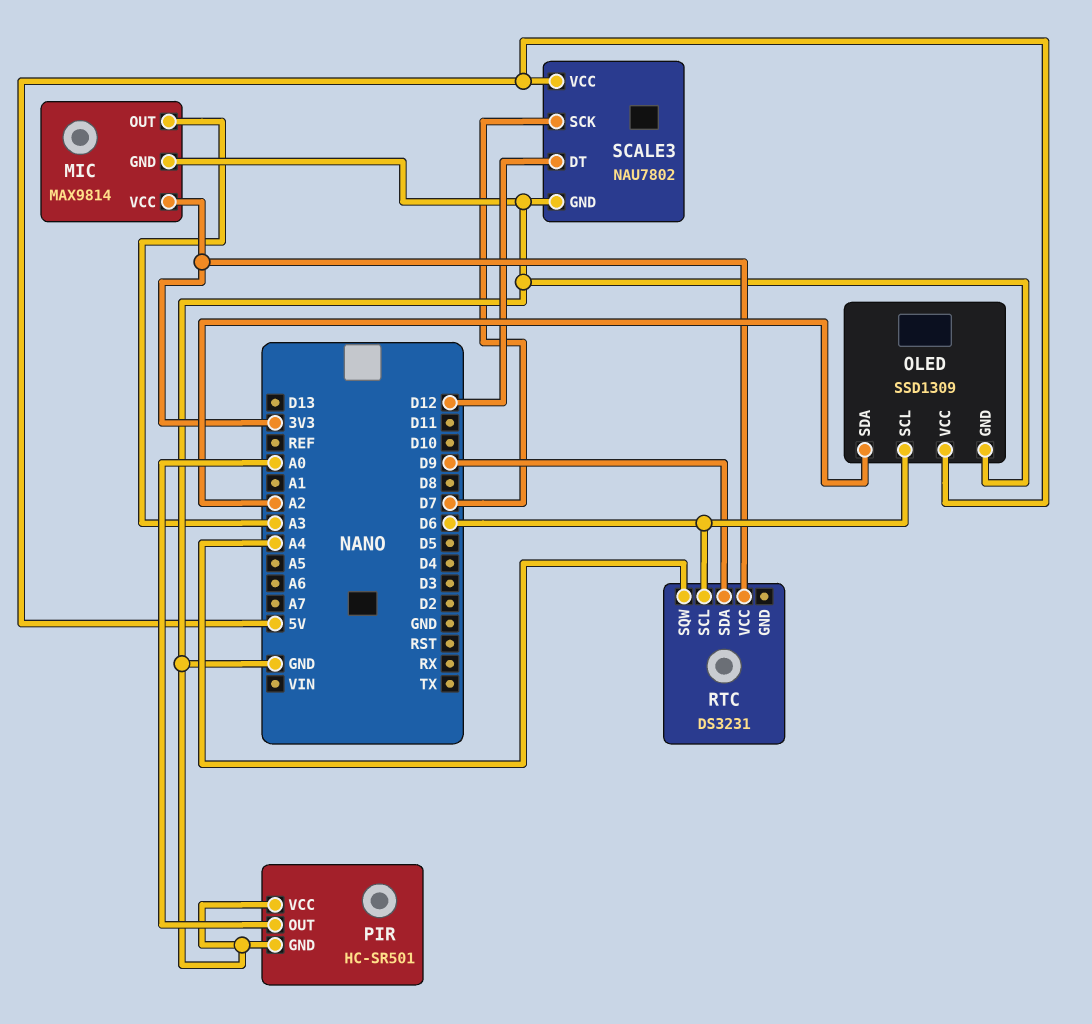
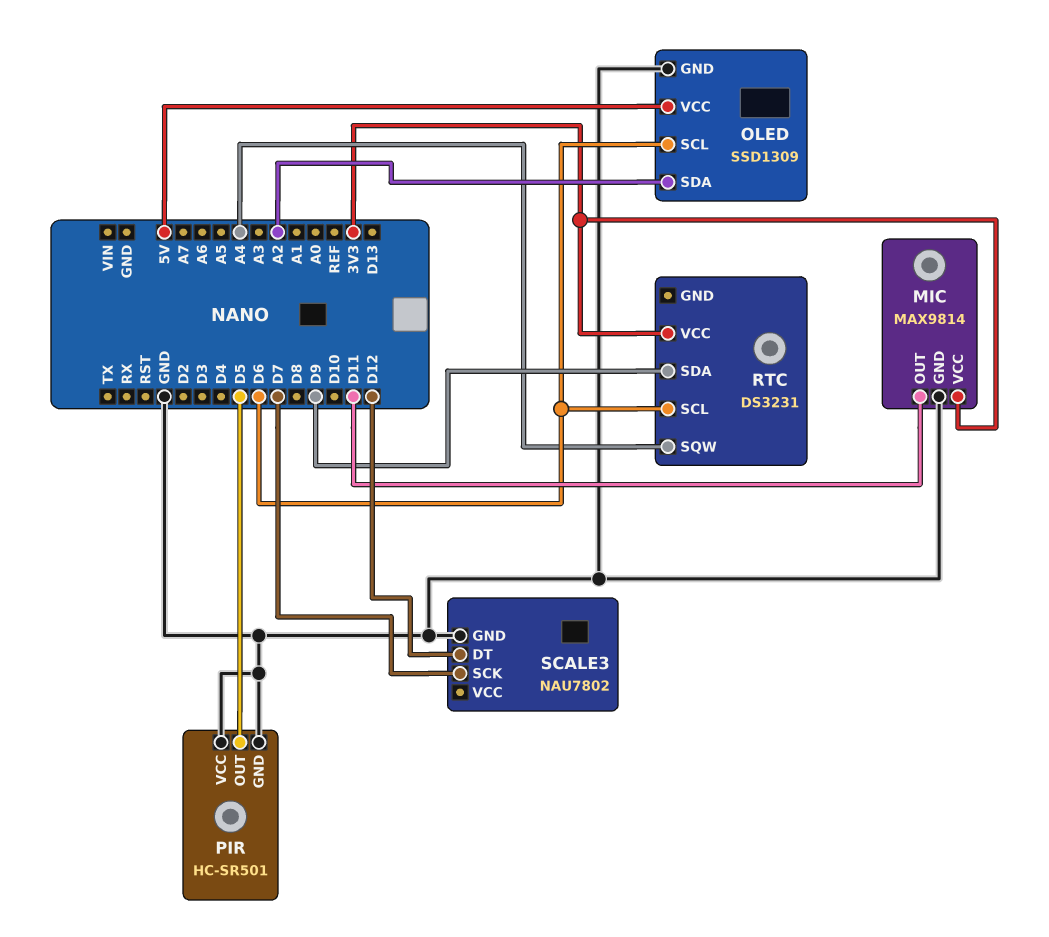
MIC pin OUT: A3 -> D11
PIR pin OUT: A0 -> D5
SCALE3 pin VCC: 5V -> none

